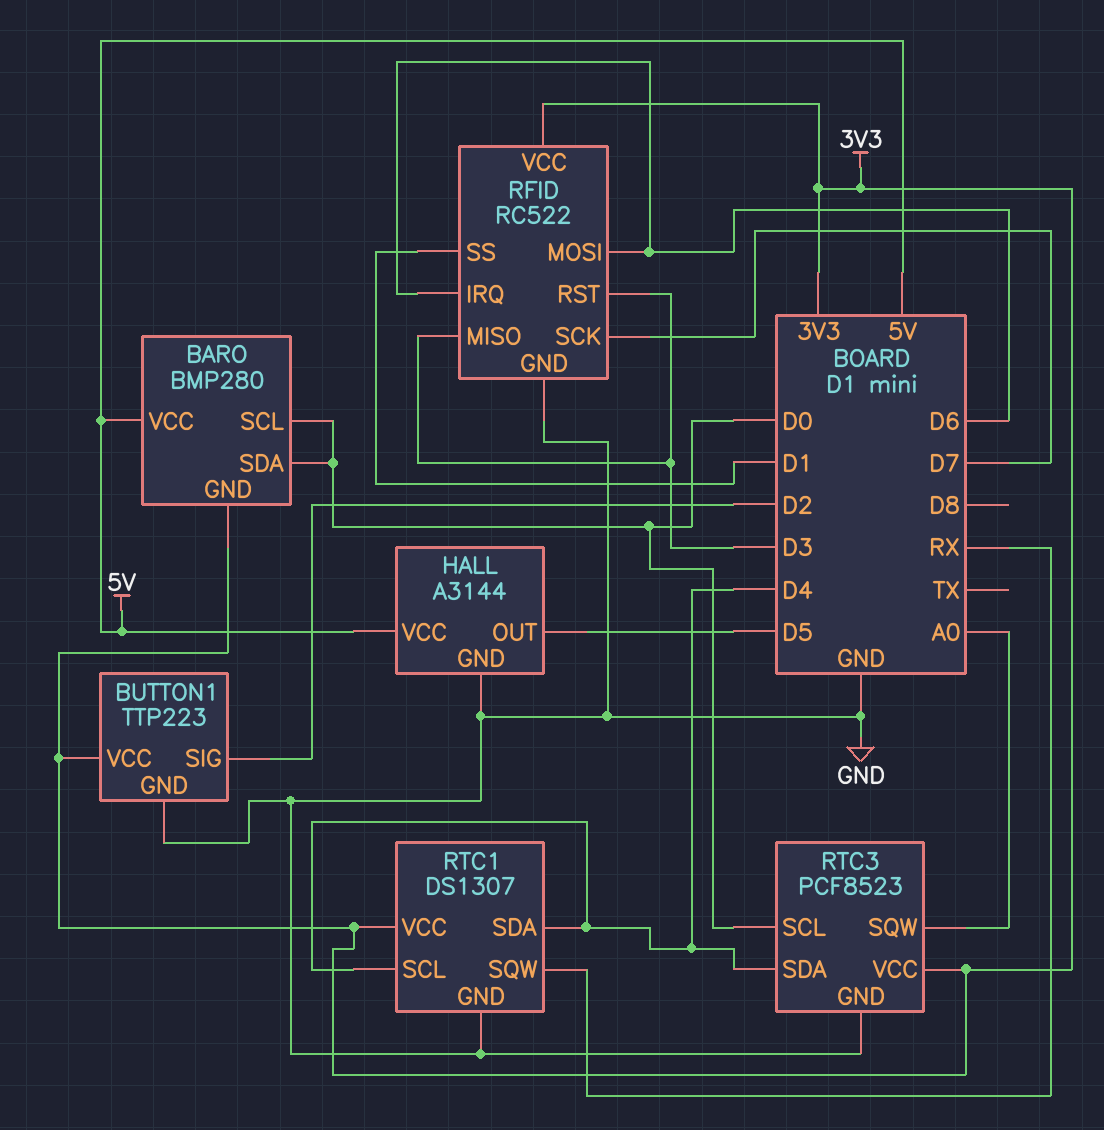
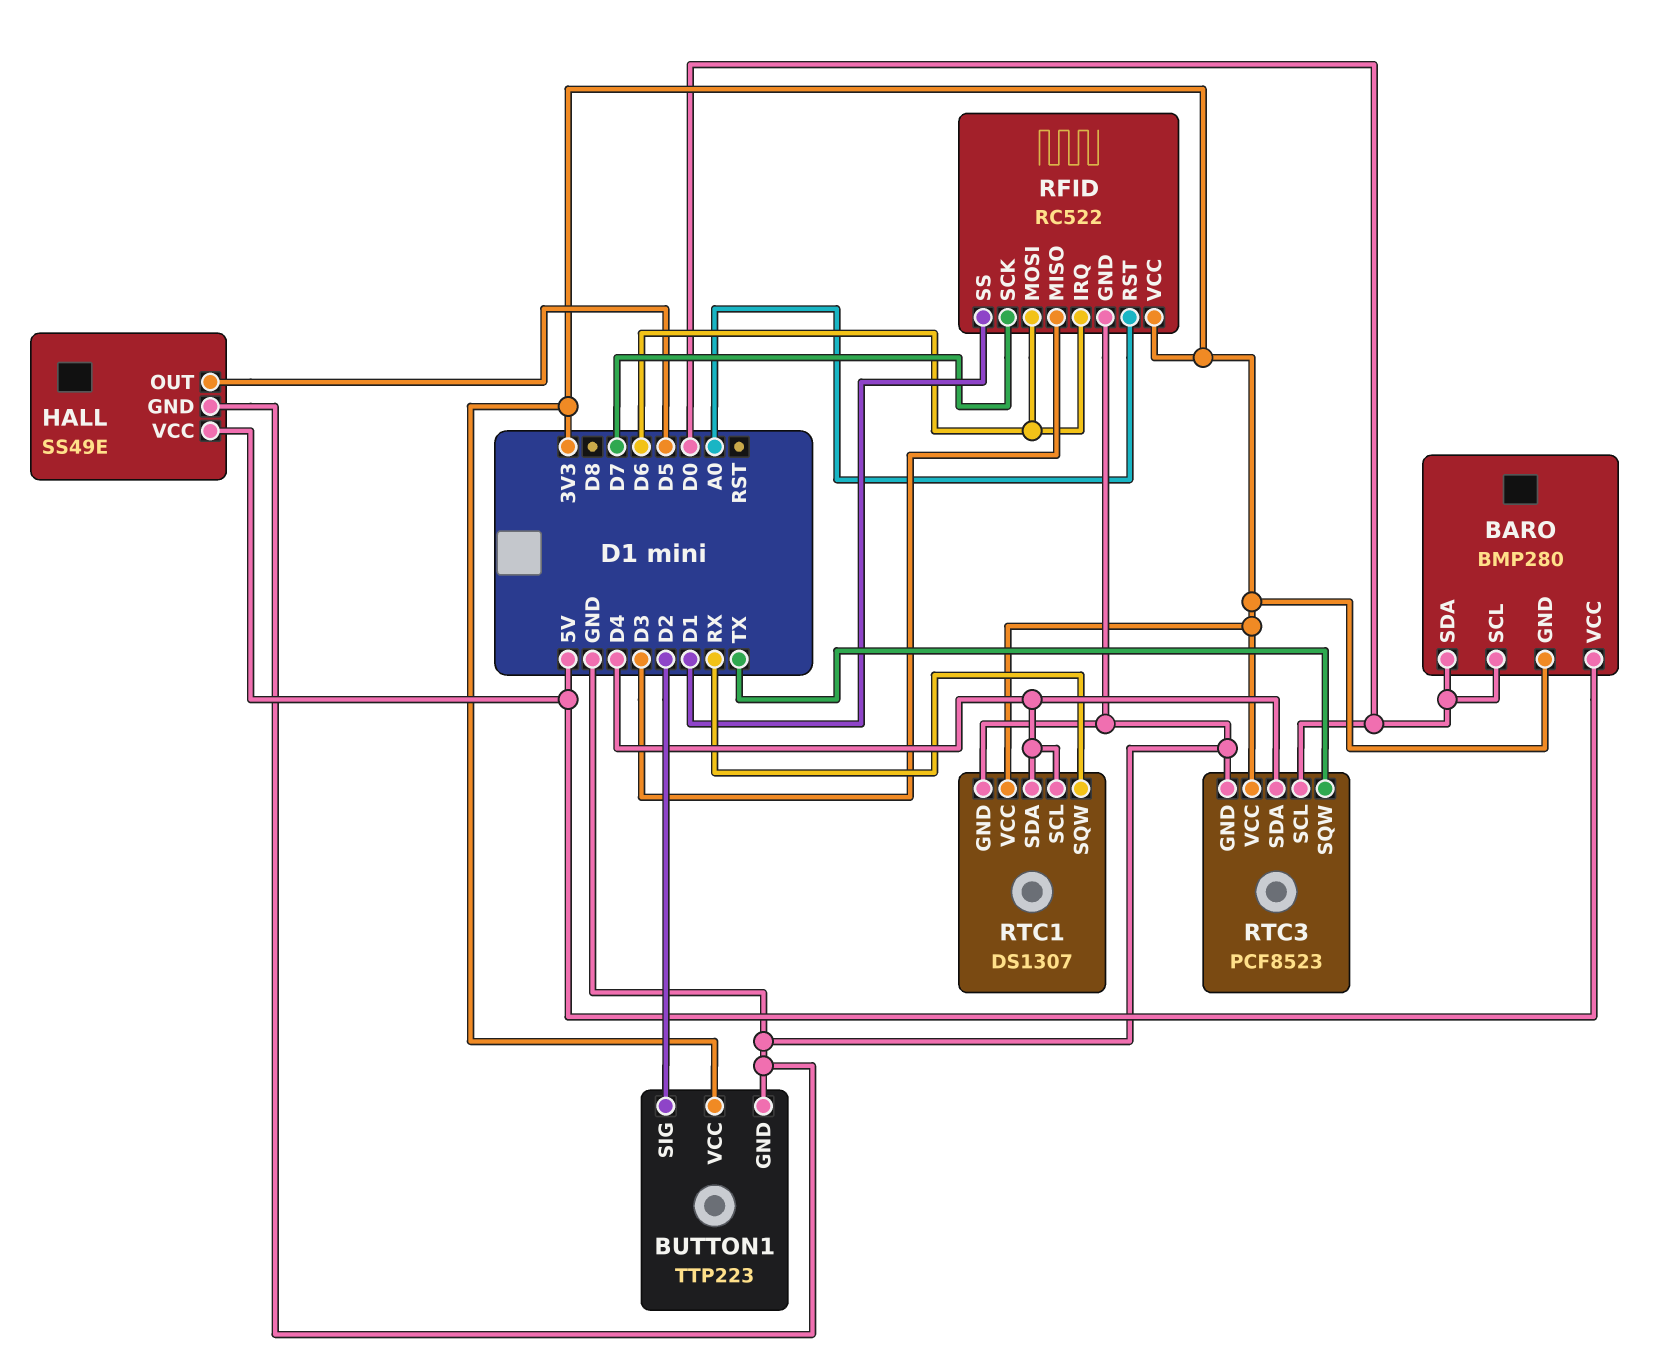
HALL: A3144 -> SS49E
RFID pin RST: D3 -> A0
RTC3 pin SQW: A0 -> TX

